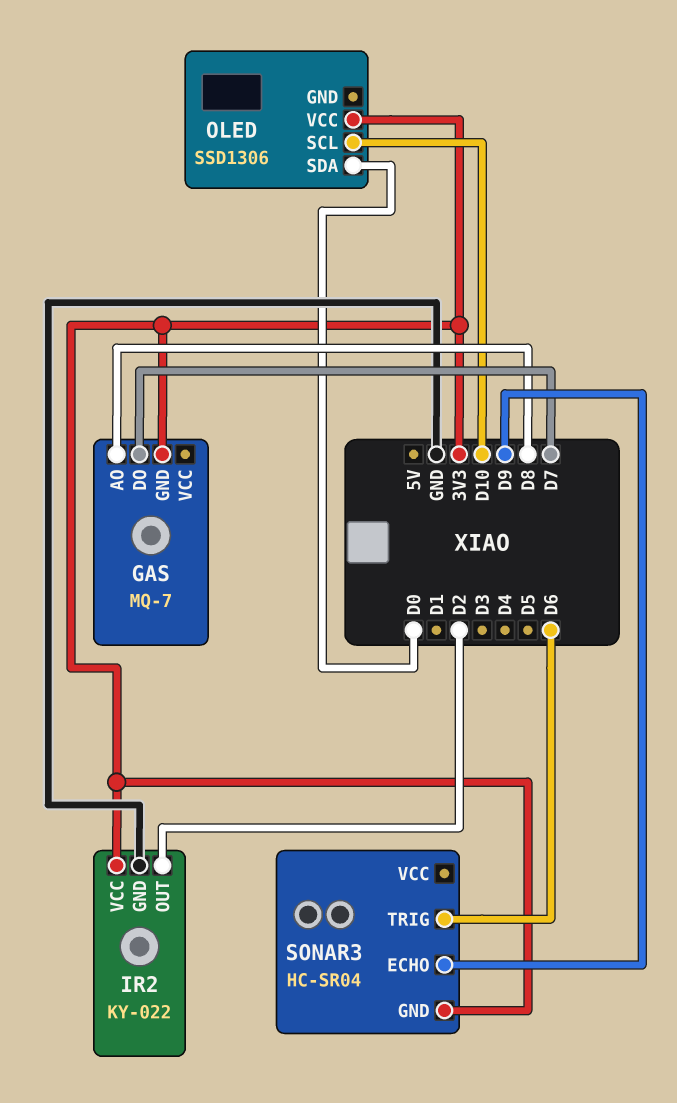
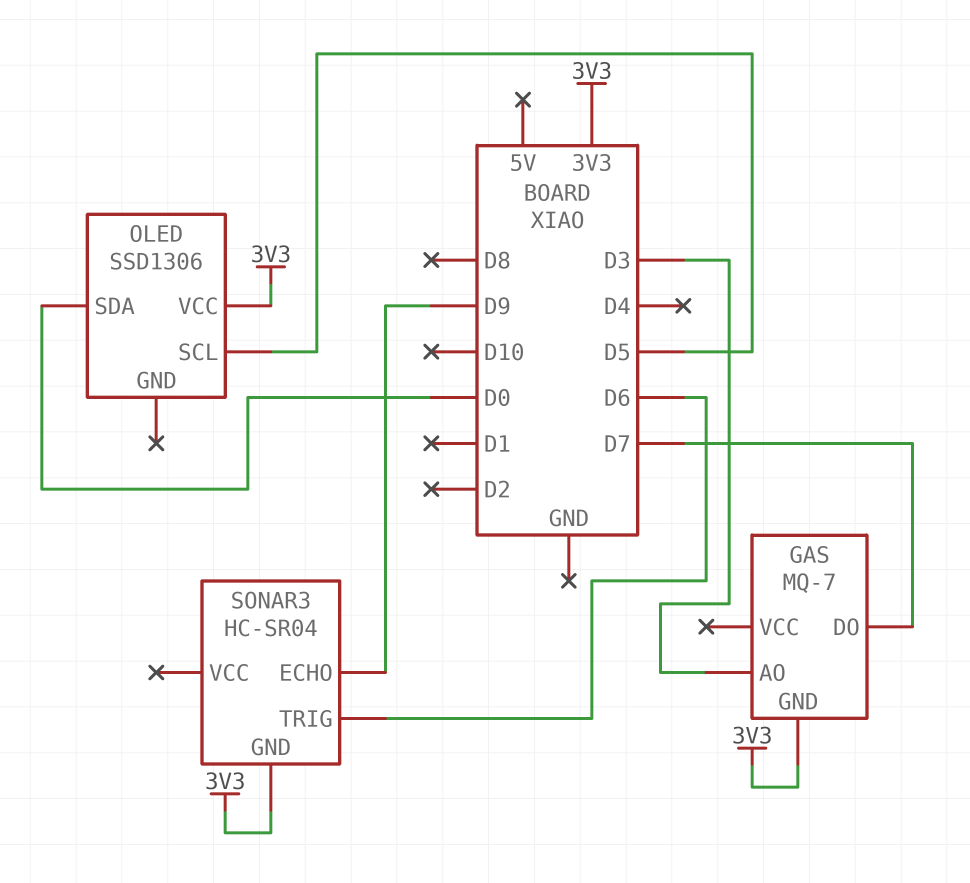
GAS pin AO: D8 -> D3
IR2: KY-022 -> none
IR2 pin GND: GND -> none
IR2 pin OUT: D2 -> none
IR2 pin VCC: 3V3 -> none
OLED pin SCL: D10 -> D5

